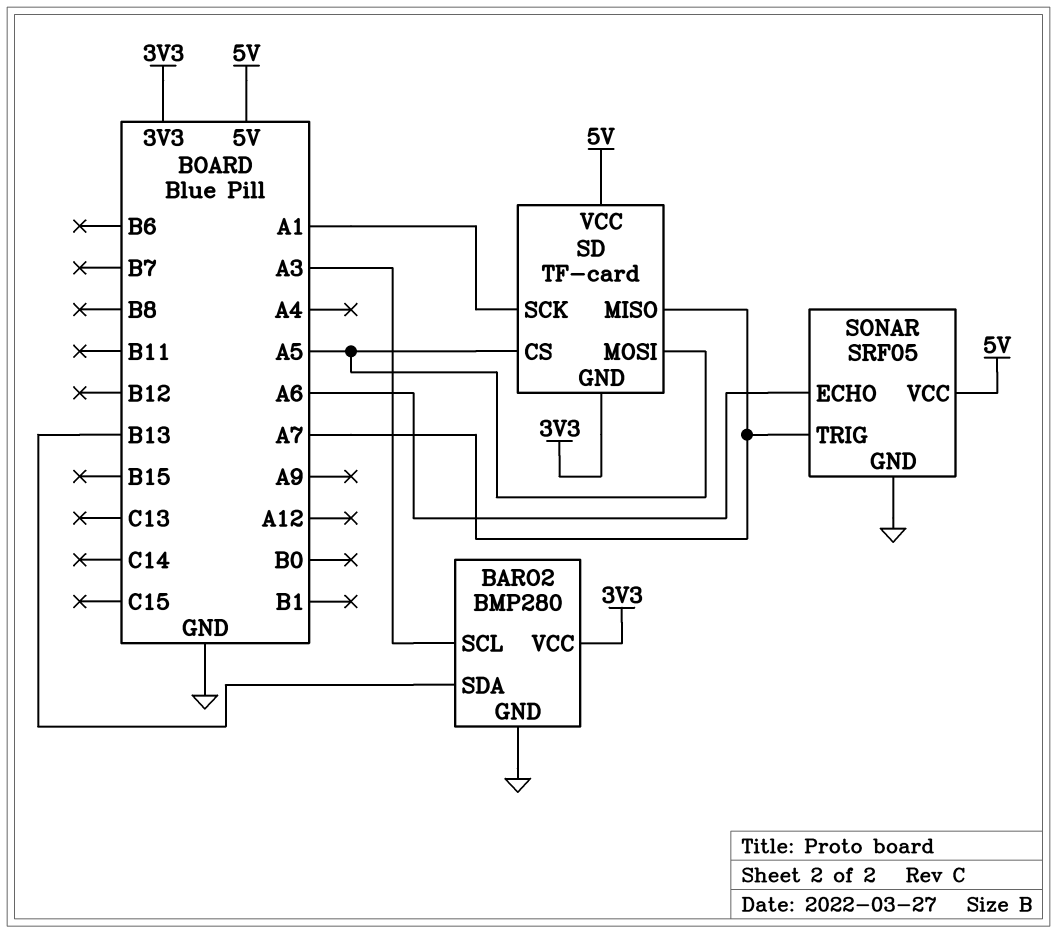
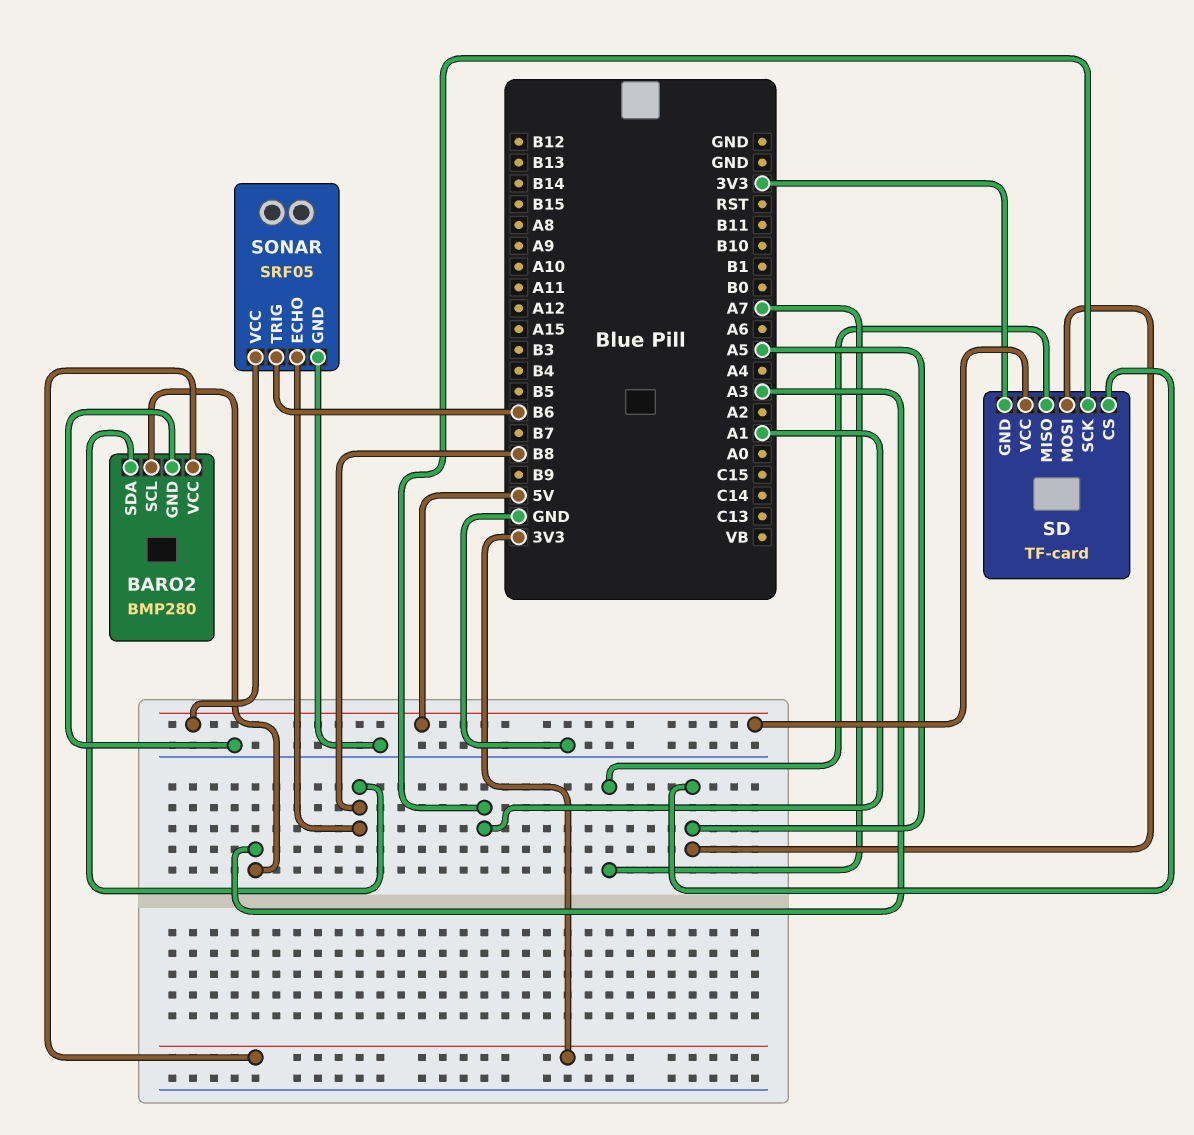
BARO2 pin SDA: B13 -> B8
SONAR pin ECHO: A6 -> B8
SONAR pin TRIG: A7 -> B6

